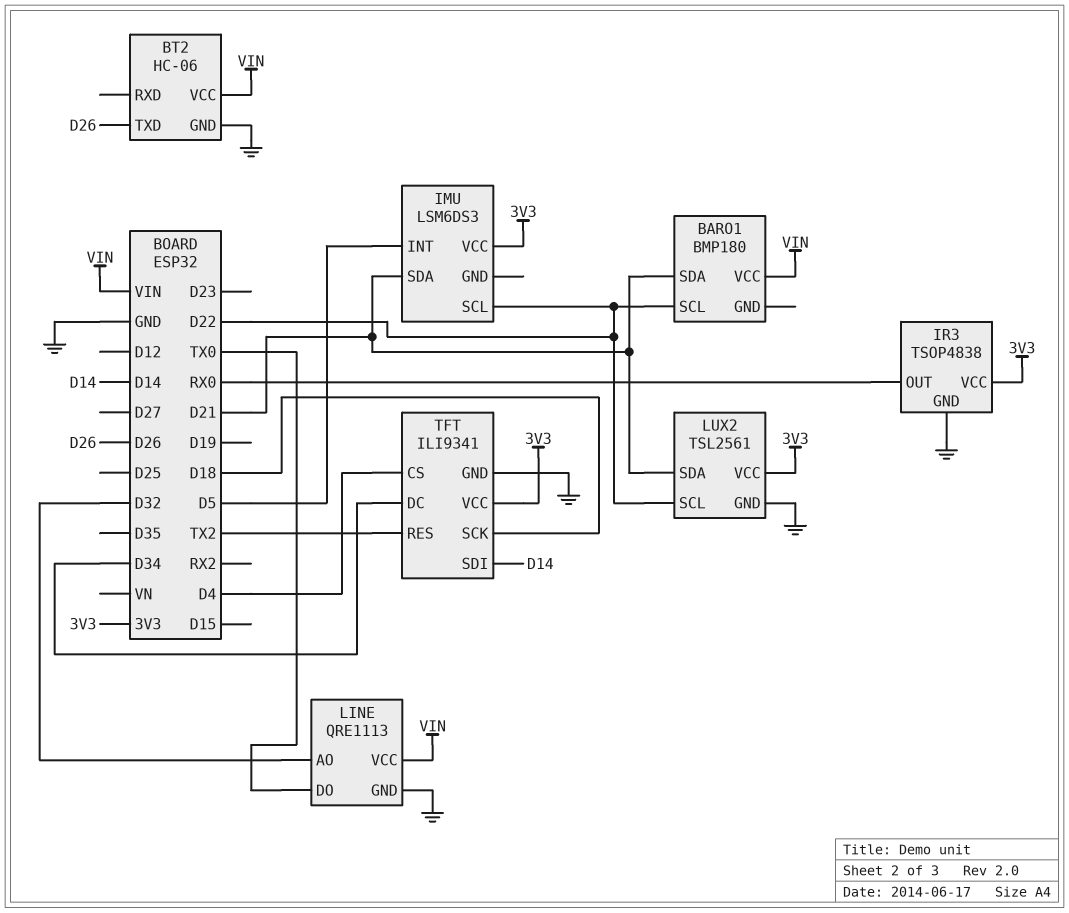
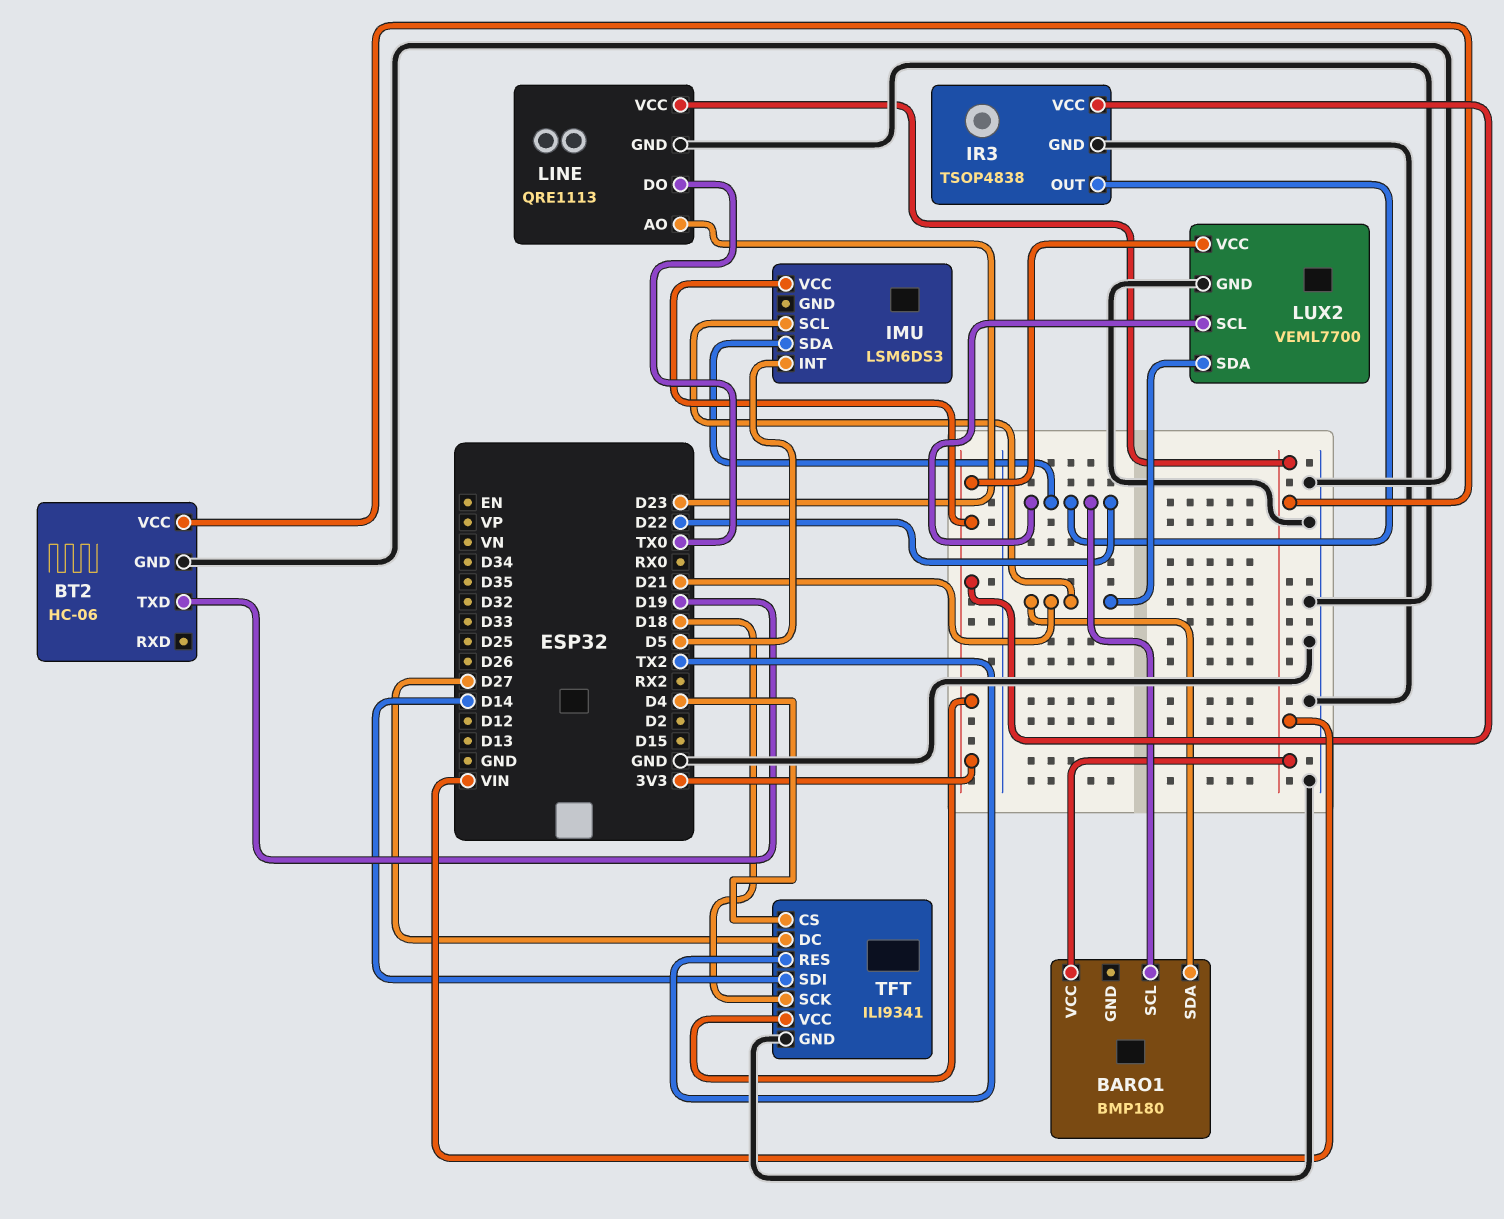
BT2 pin TXD: D26 -> D19
IMU pin SCL: D22 -> D21
IMU pin SDA: D21 -> D22
IR3 pin OUT: RX0 -> D22
LINE pin AO: D32 -> D23
LUX2: TSL2561 -> VEML7700
TFT pin DC: D34 -> D27

